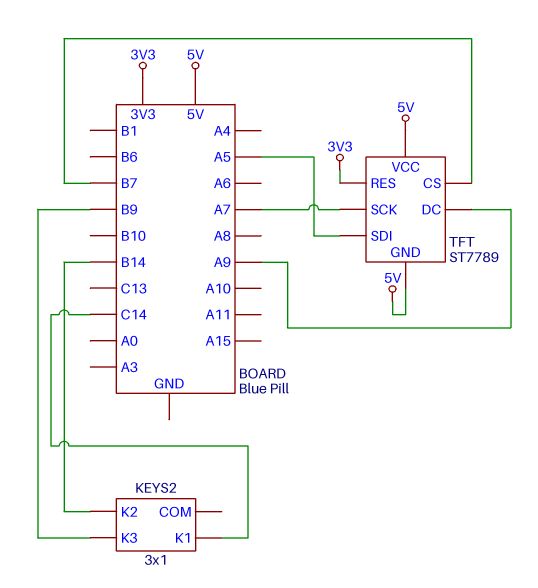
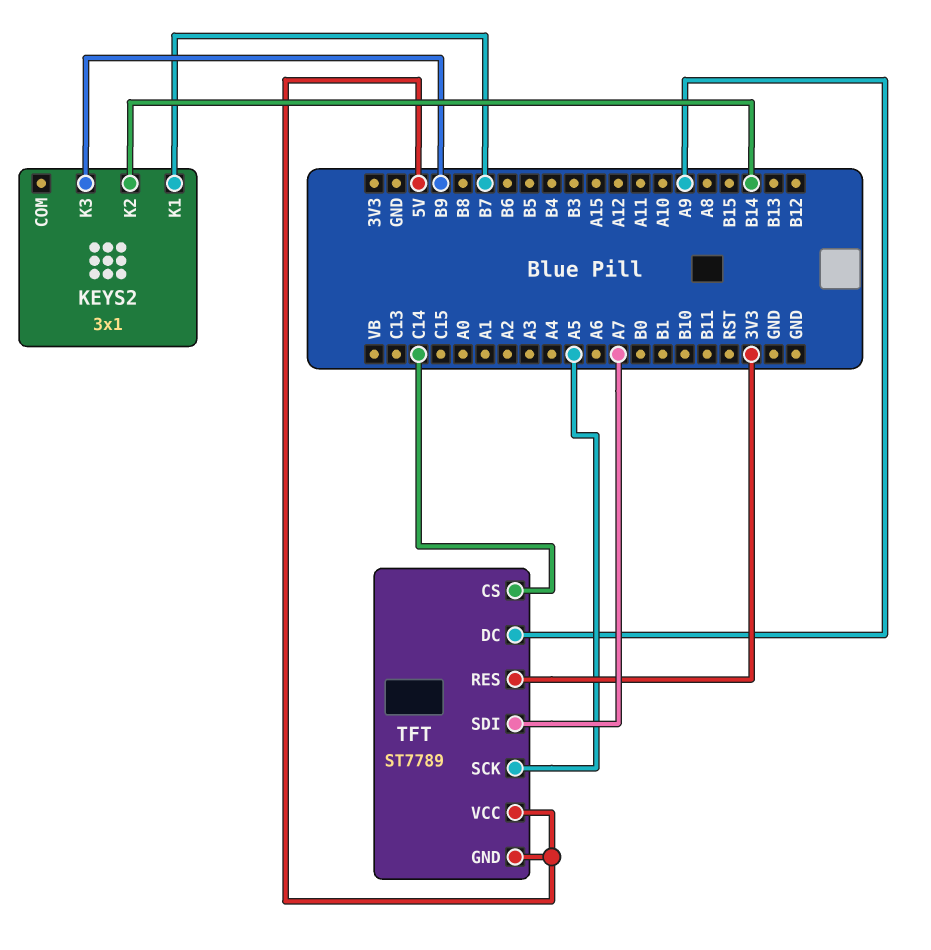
KEYS2 pin K1: C14 -> B7
TFT pin CS: B7 -> C14
TFT pin SCK: A7 -> A5
TFT pin SDI: A5 -> A7

